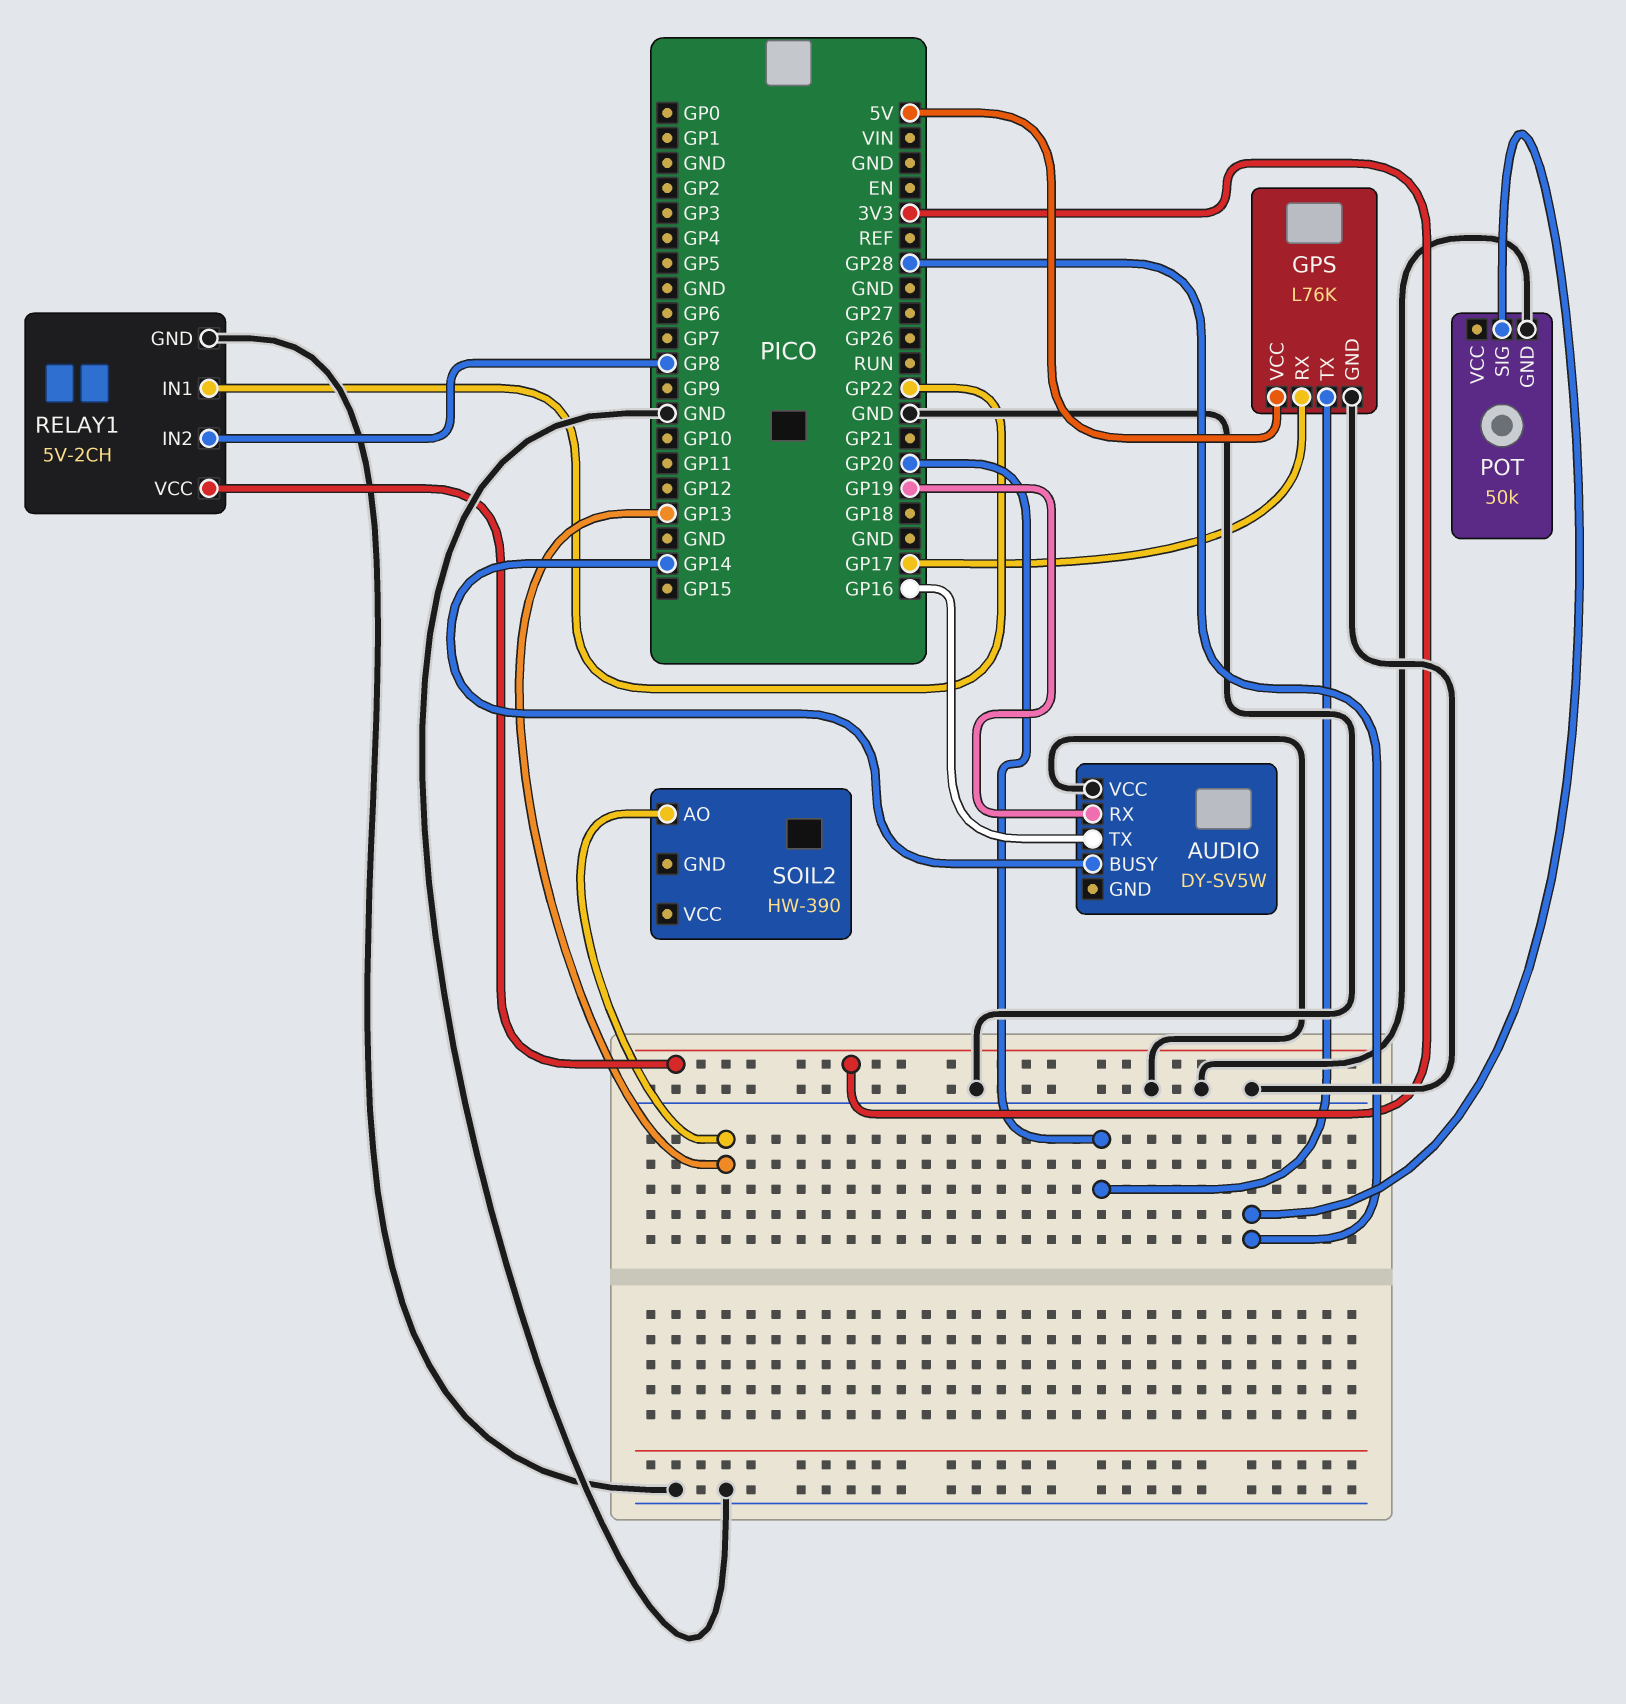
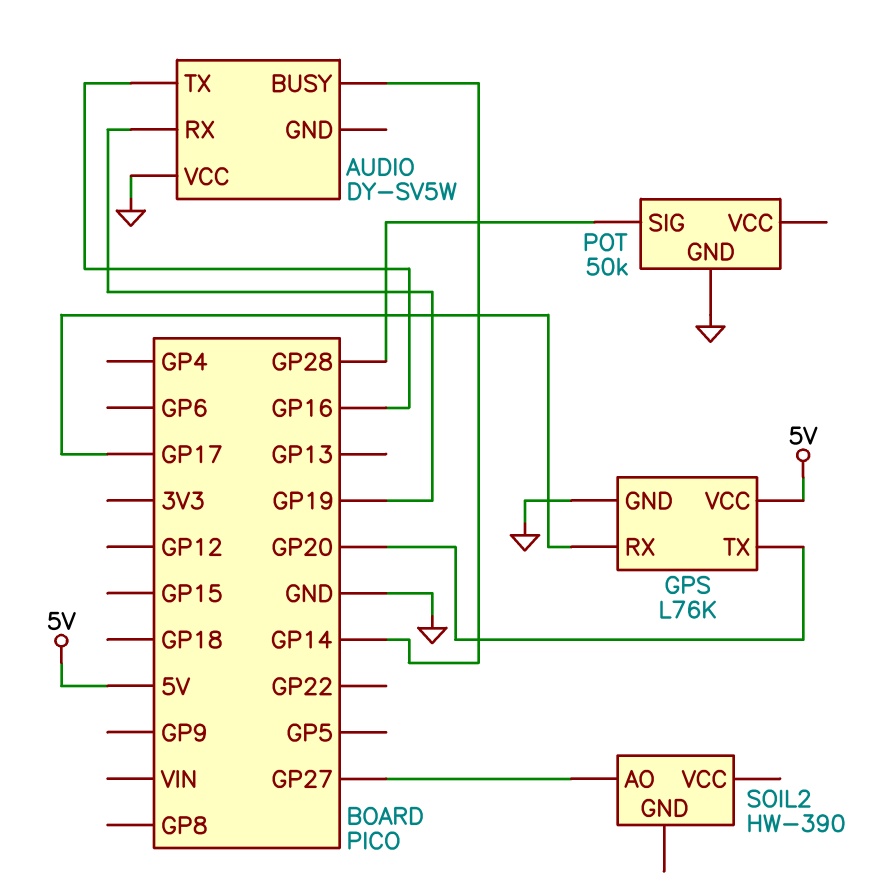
RELAY1: 5V-2CH -> none
RELAY1 pin GND: GND -> none
RELAY1 pin IN1: GP22 -> none
RELAY1 pin IN2: GP8 -> none
RELAY1 pin VCC: 3V3 -> none
SOIL2 pin AO: GP13 -> GP27

